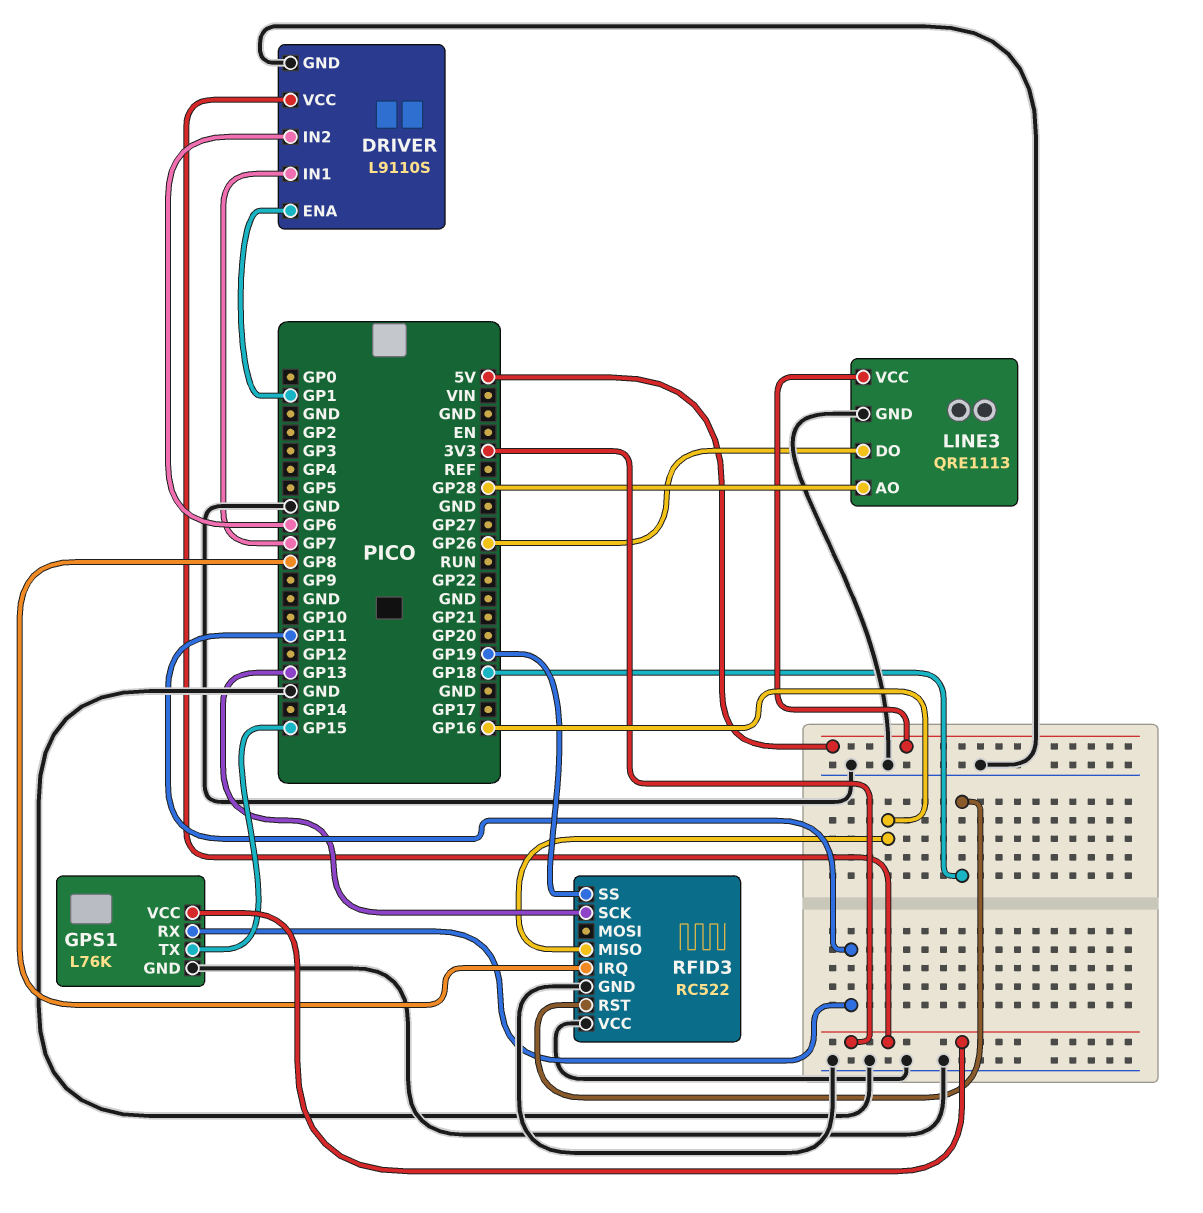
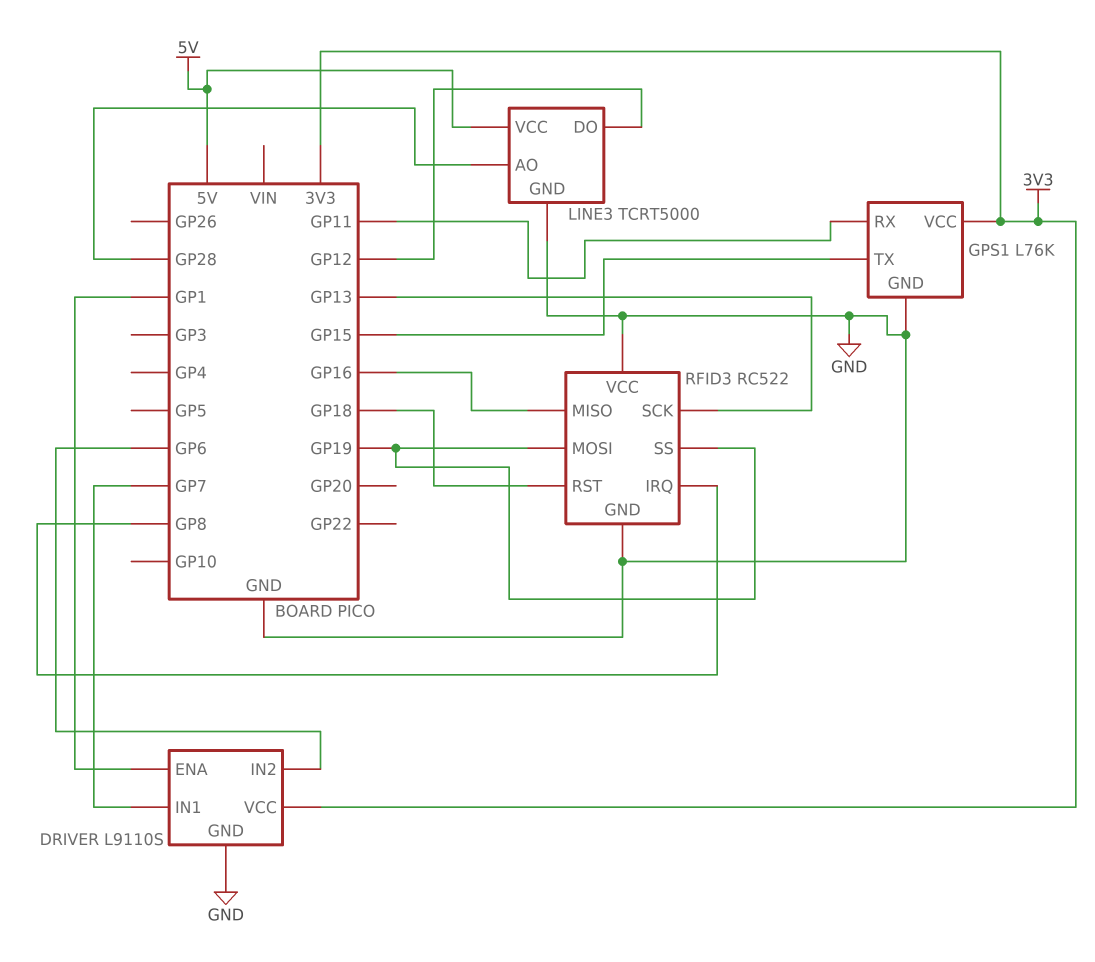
LINE3: QRE1113 -> TCRT5000
LINE3 pin DO: GP26 -> GP12
RFID3 pin MOSI: none -> GP19

